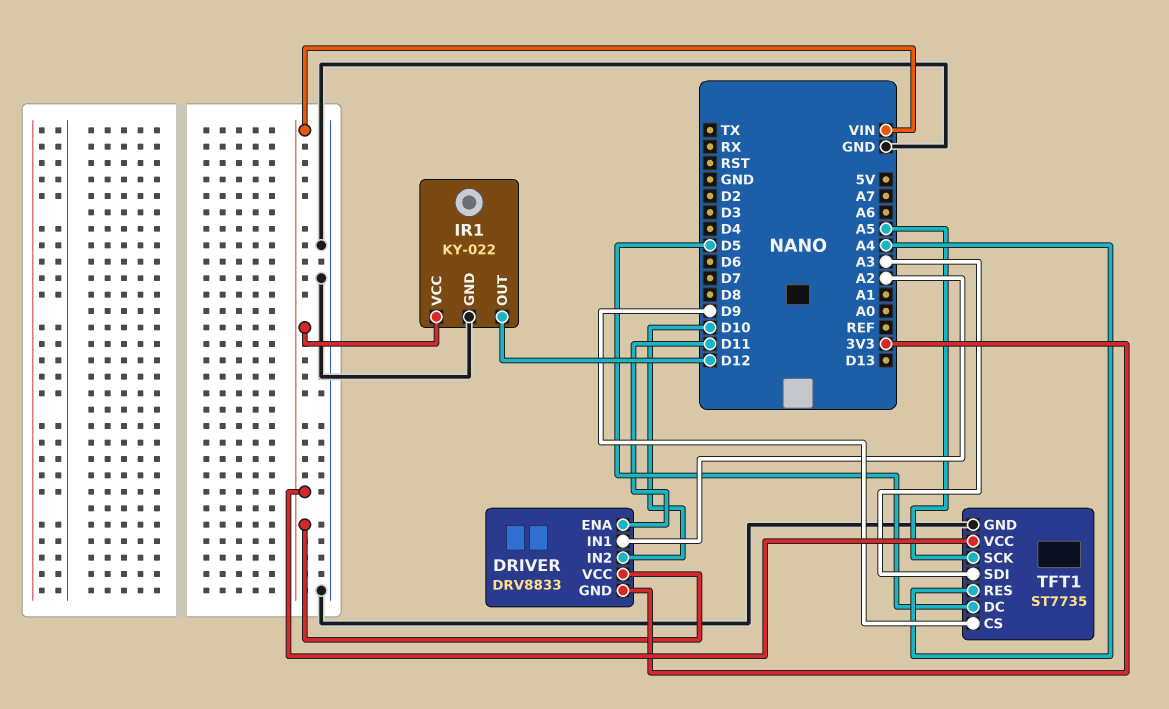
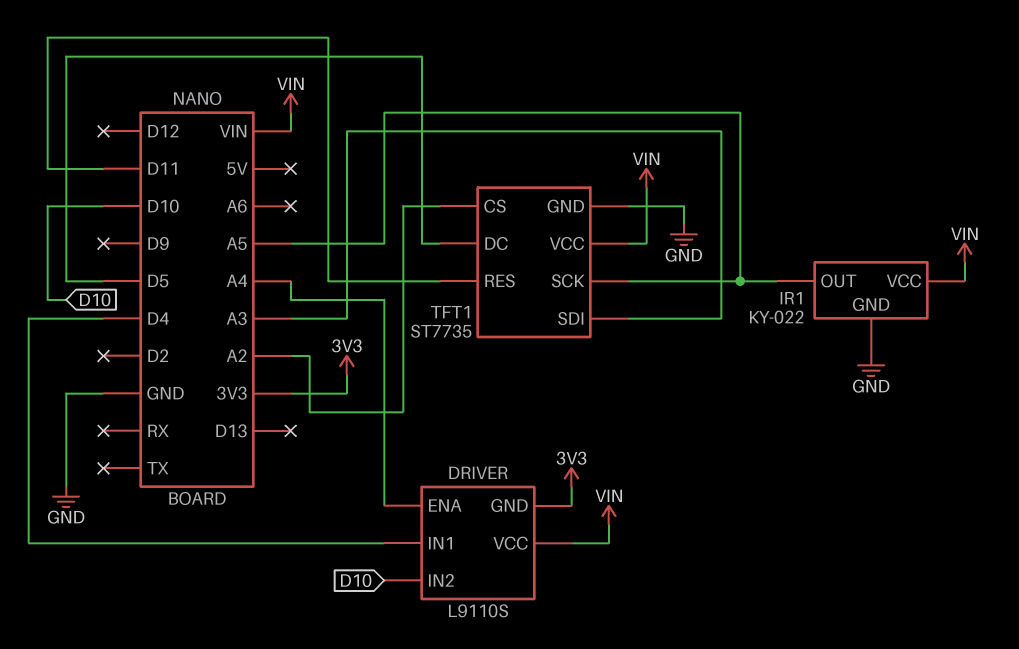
DRIVER: DRV8833 -> L9110S
DRIVER pin ENA: D11 -> A4
DRIVER pin IN1: A2 -> D4
IR1 pin OUT: D12 -> A5
TFT1 pin CS: D9 -> A2
TFT1 pin RES: A4 -> D11

